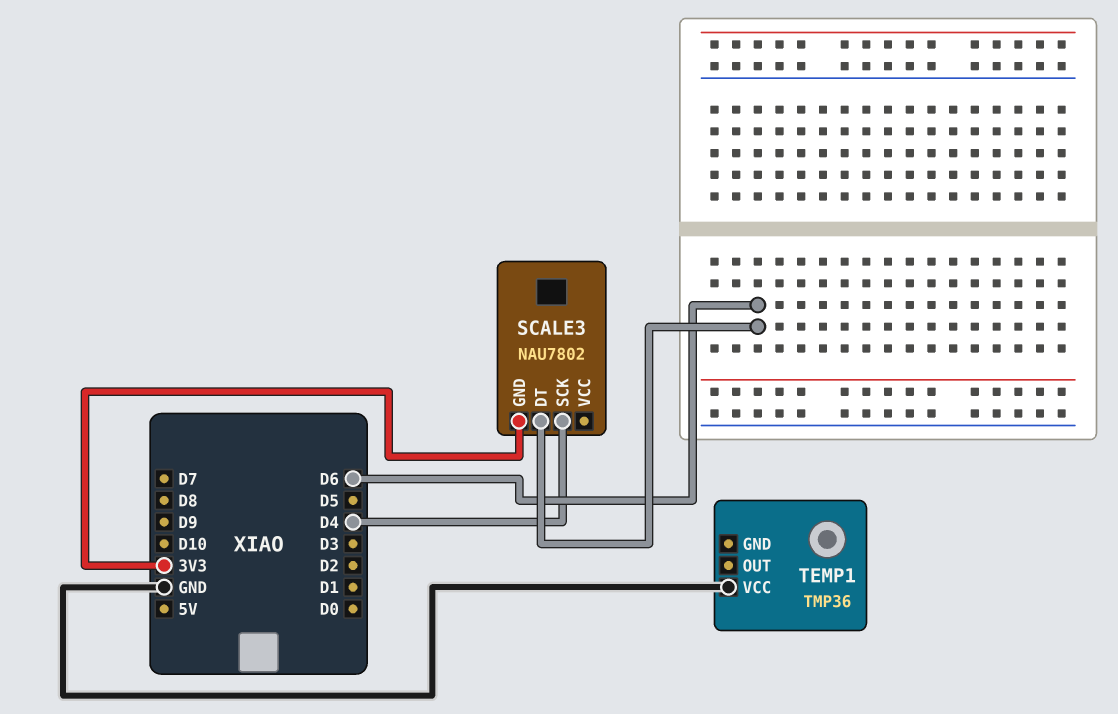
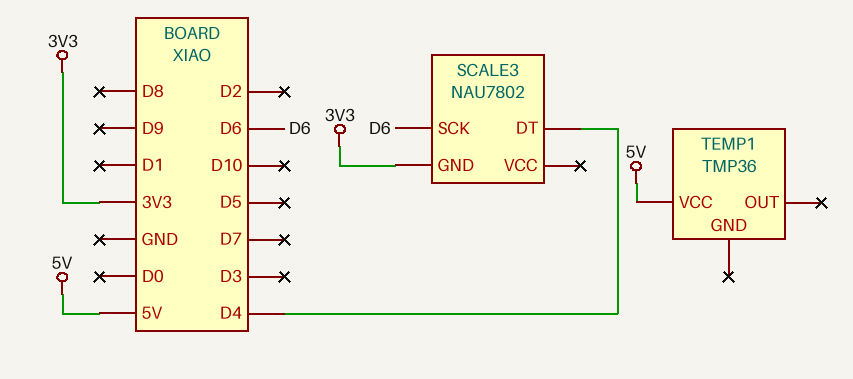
SCALE3 pin DT: D6 -> D4
SCALE3 pin SCK: D4 -> D6
TEMP1 pin VCC: GND -> 5V

